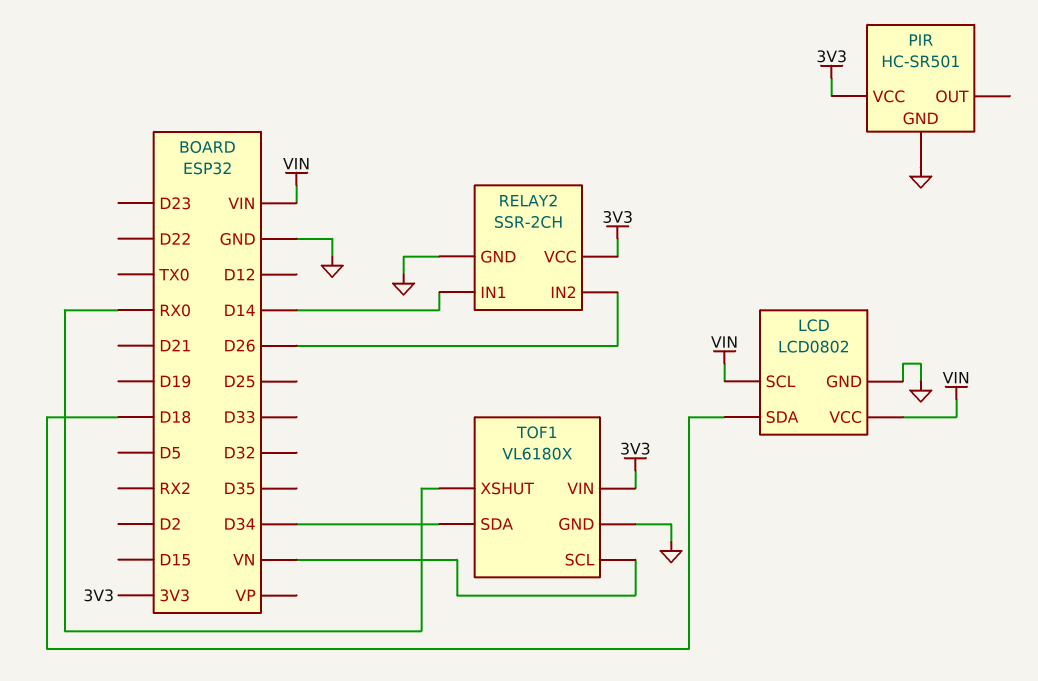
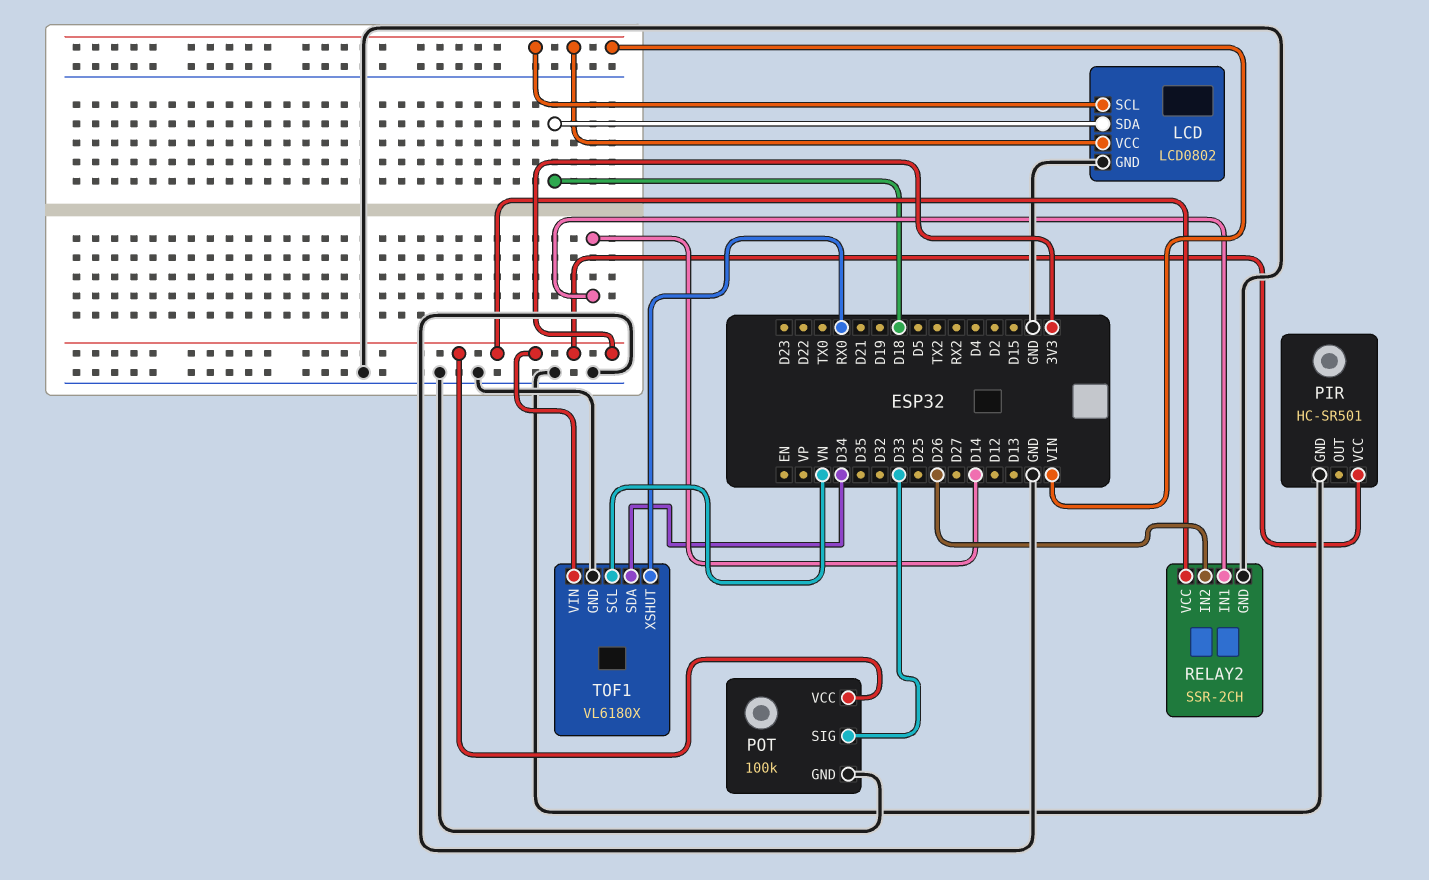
POT: none -> 100k
POT pin GND: none -> GND
POT pin SIG: none -> D33
POT pin VCC: none -> 3V3

